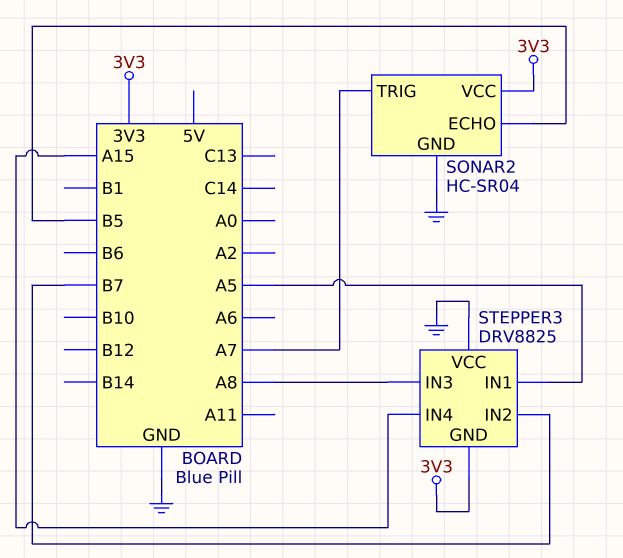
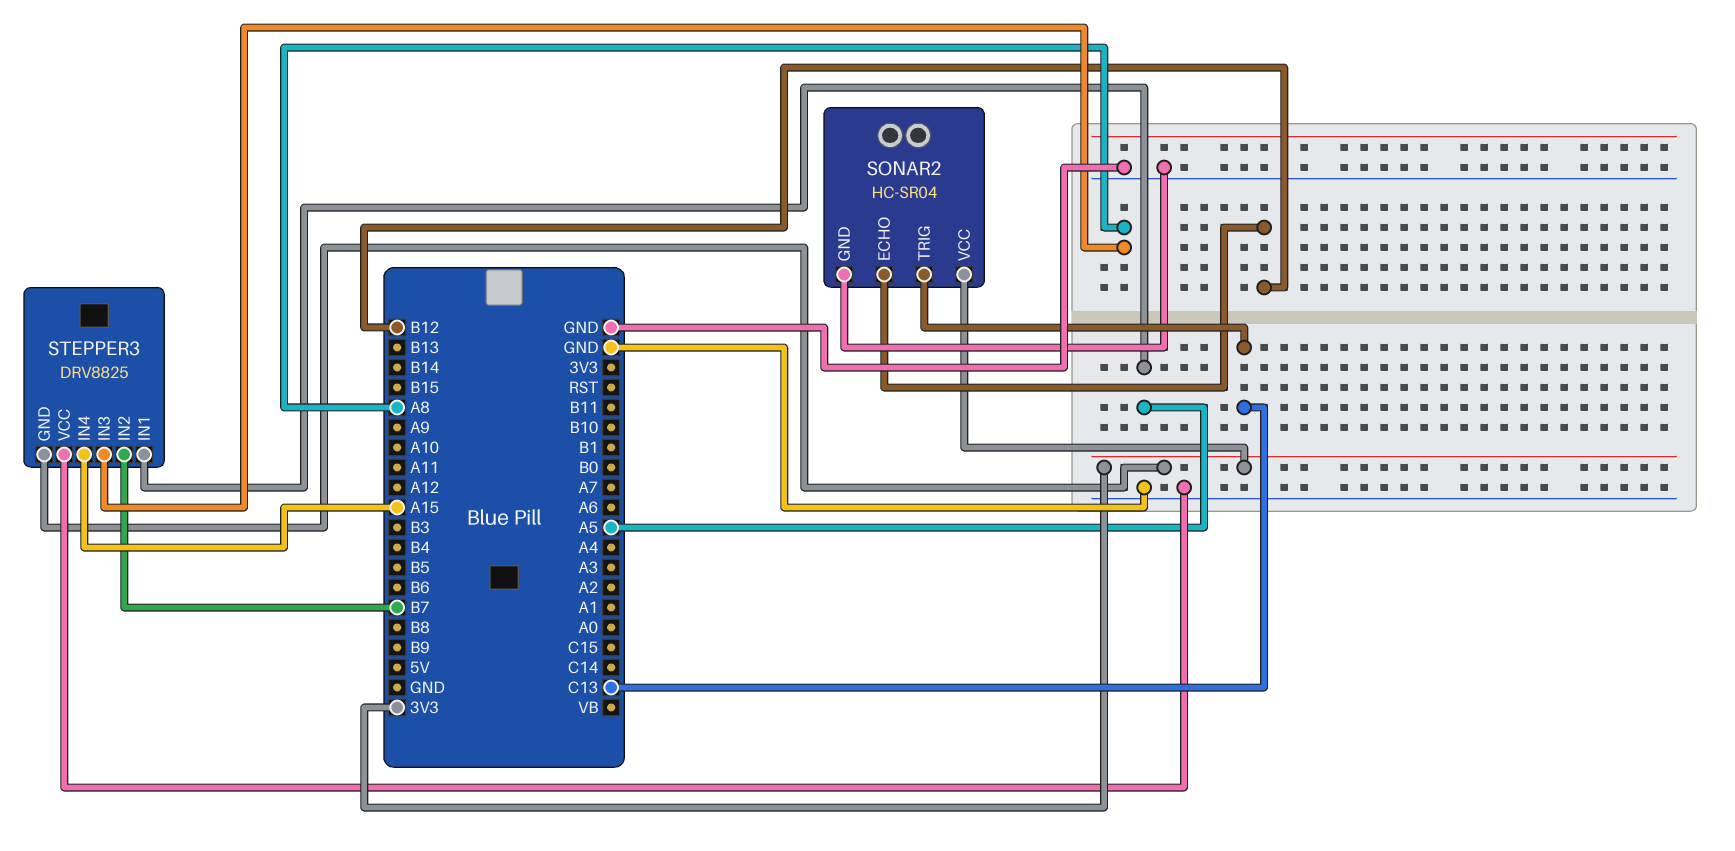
SONAR2 pin ECHO: B5 -> B12
SONAR2 pin TRIG: A7 -> C13

